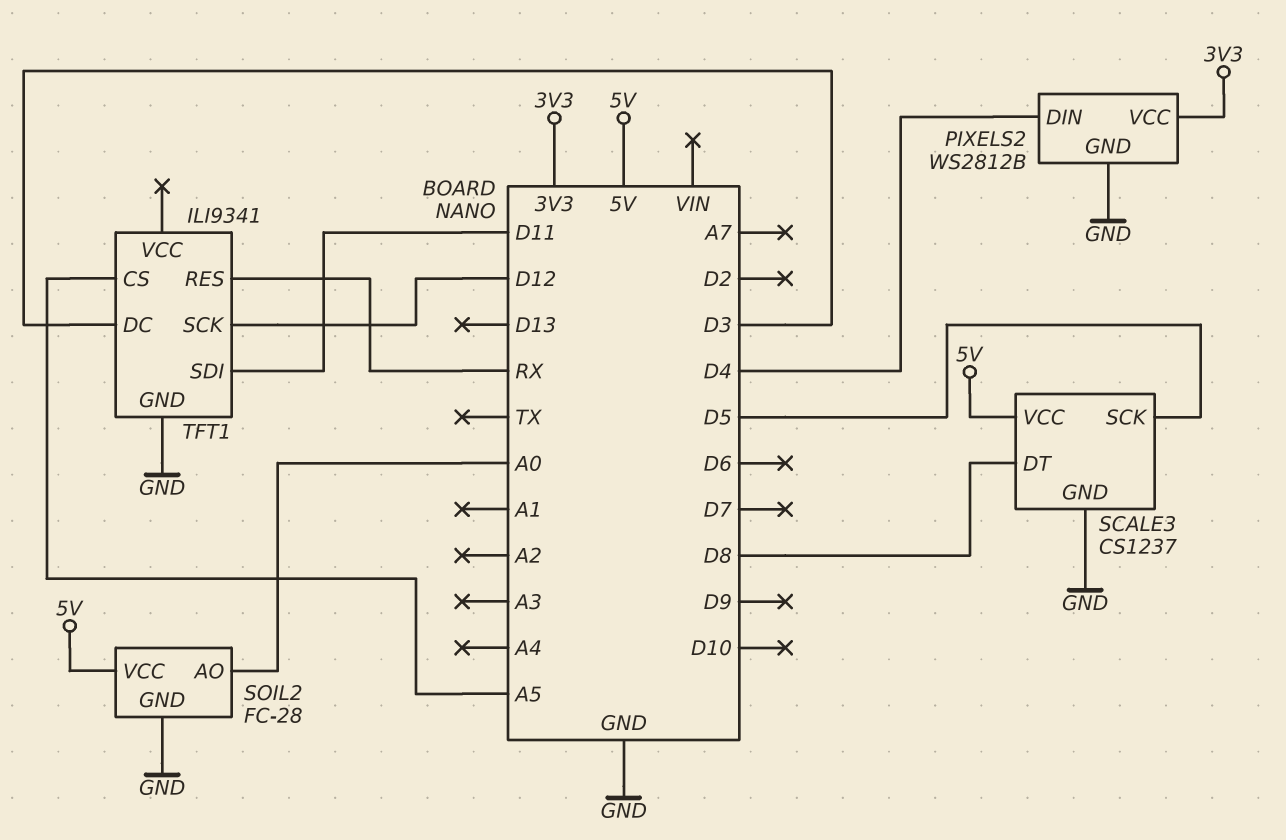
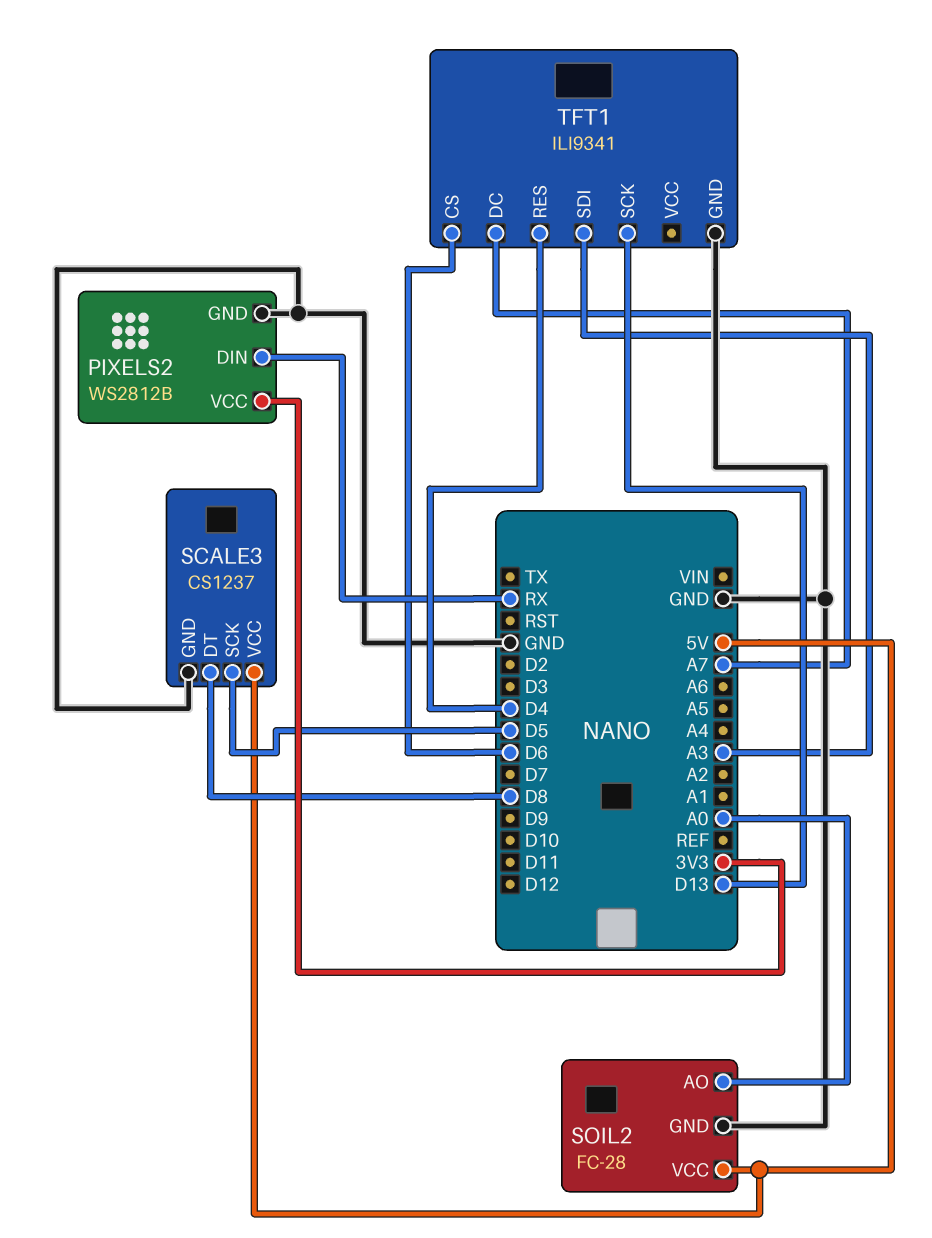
PIXELS2 pin DIN: D4 -> RX
TFT1 pin CS: A5 -> D6
TFT1 pin DC: D3 -> A7
TFT1 pin RES: RX -> D4
TFT1 pin SCK: D12 -> D13
TFT1 pin SDI: D11 -> A3

